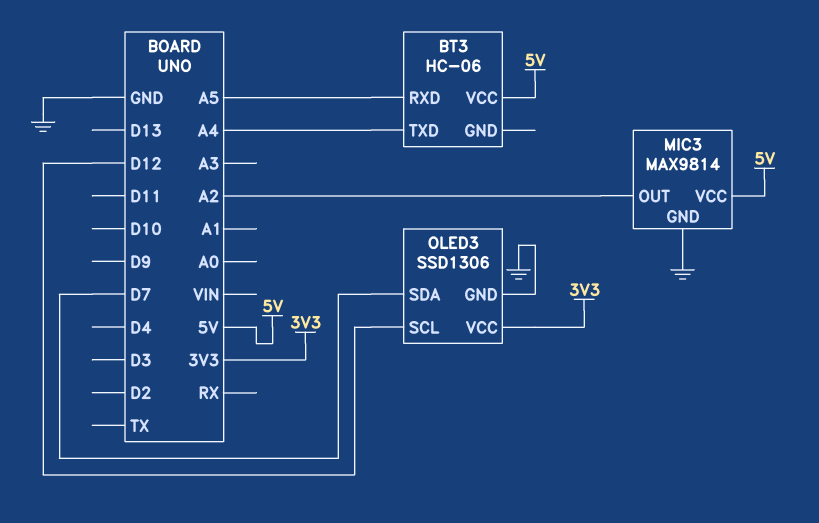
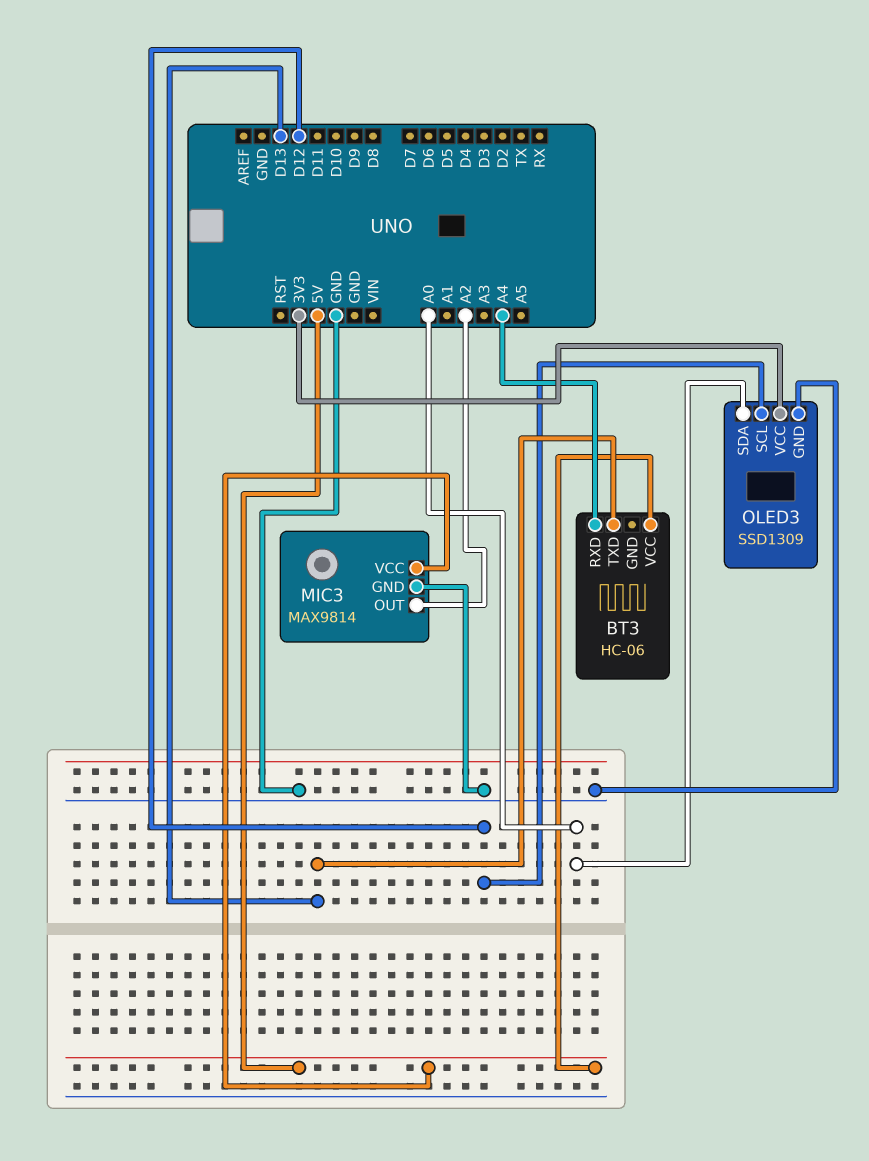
BT3 pin RXD: A5 -> A4
BT3 pin TXD: A4 -> D13
OLED3: SSD1306 -> SSD1309
OLED3 pin SDA: D7 -> A0

